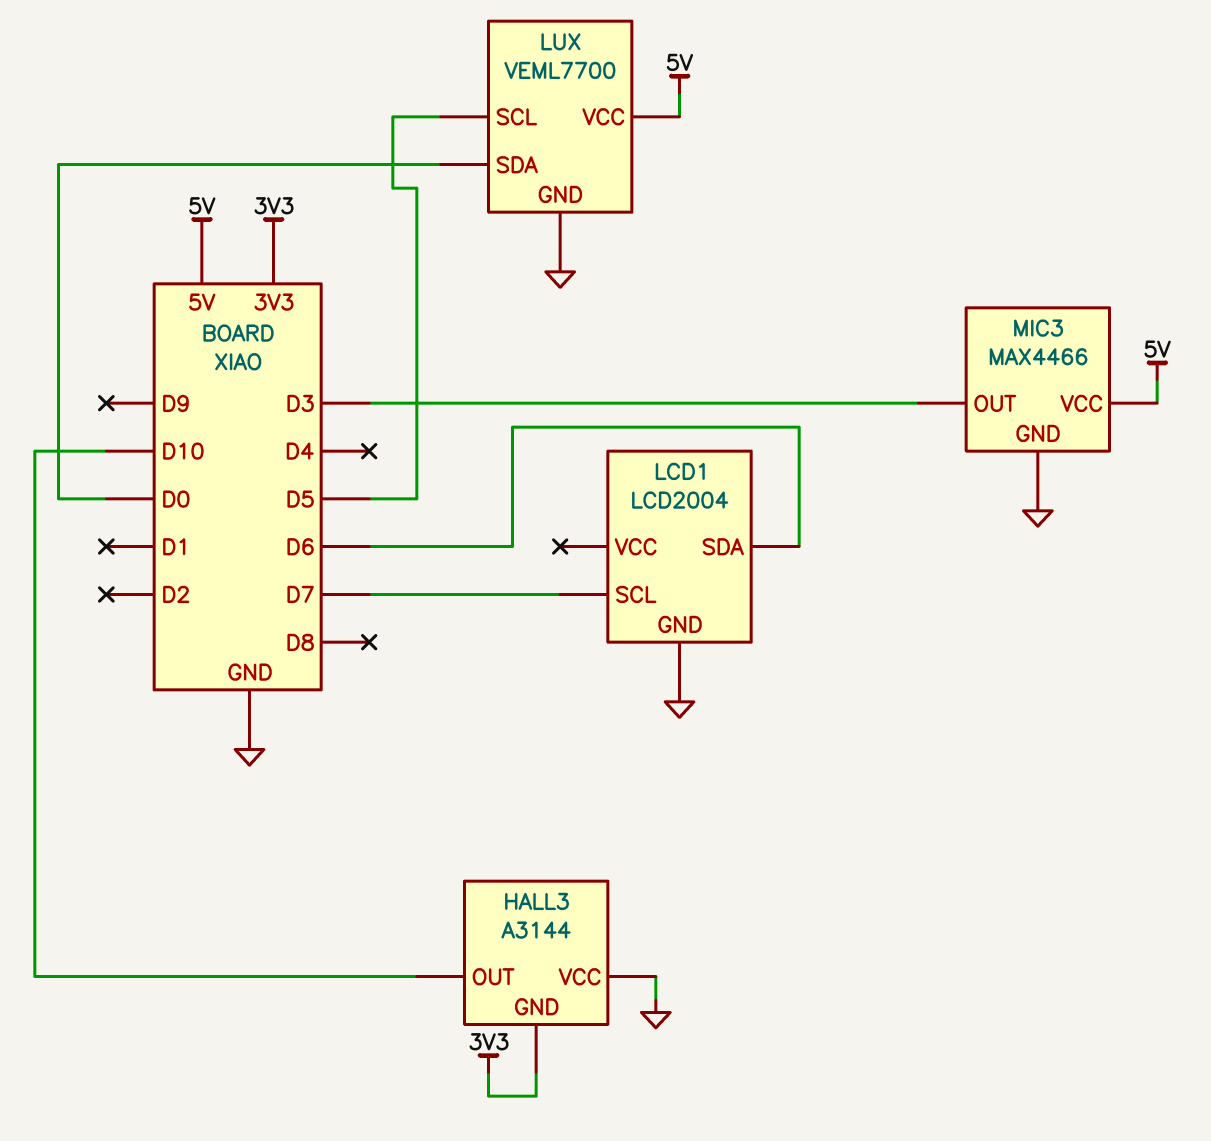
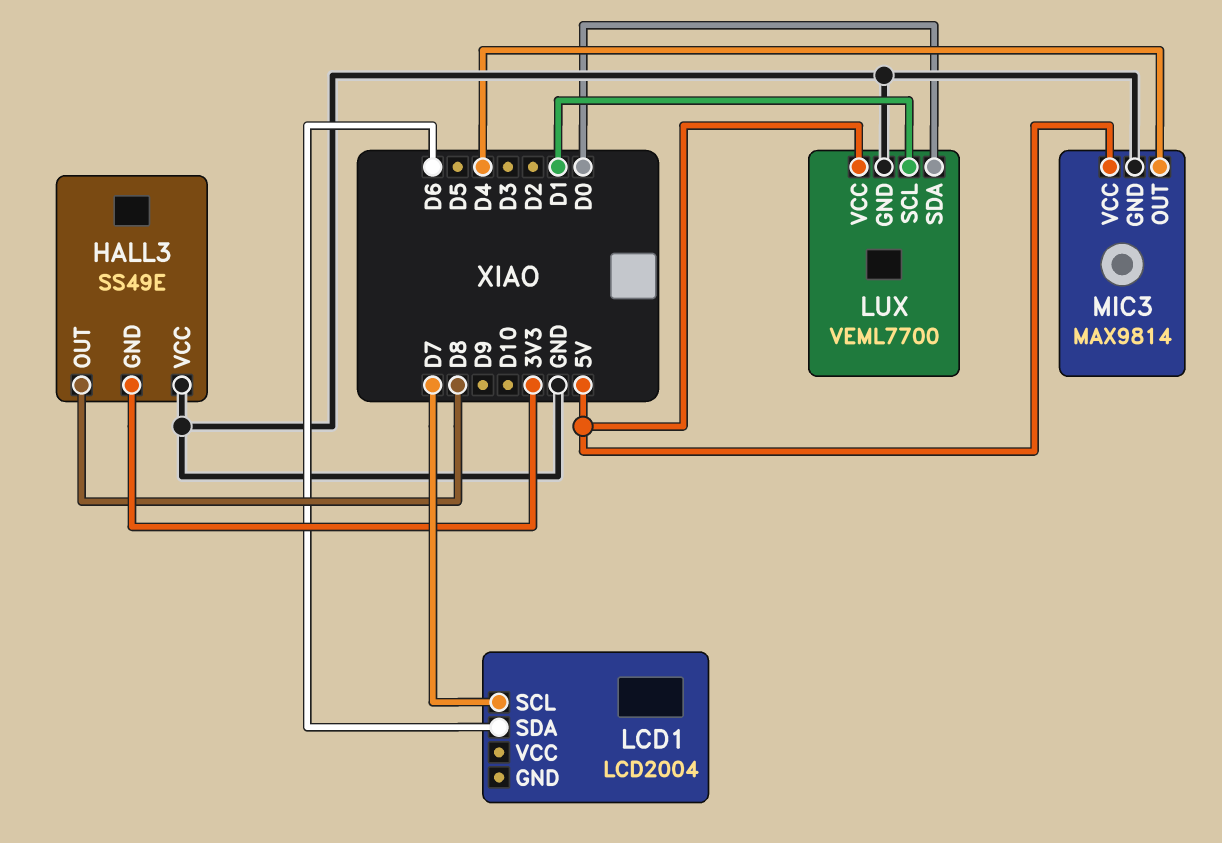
HALL3: A3144 -> SS49E
HALL3 pin OUT: D10 -> D8
LCD1 pin GND: GND -> none
LUX pin SCL: D5 -> D1
MIC3: MAX4466 -> MAX9814
MIC3 pin OUT: D3 -> D4

